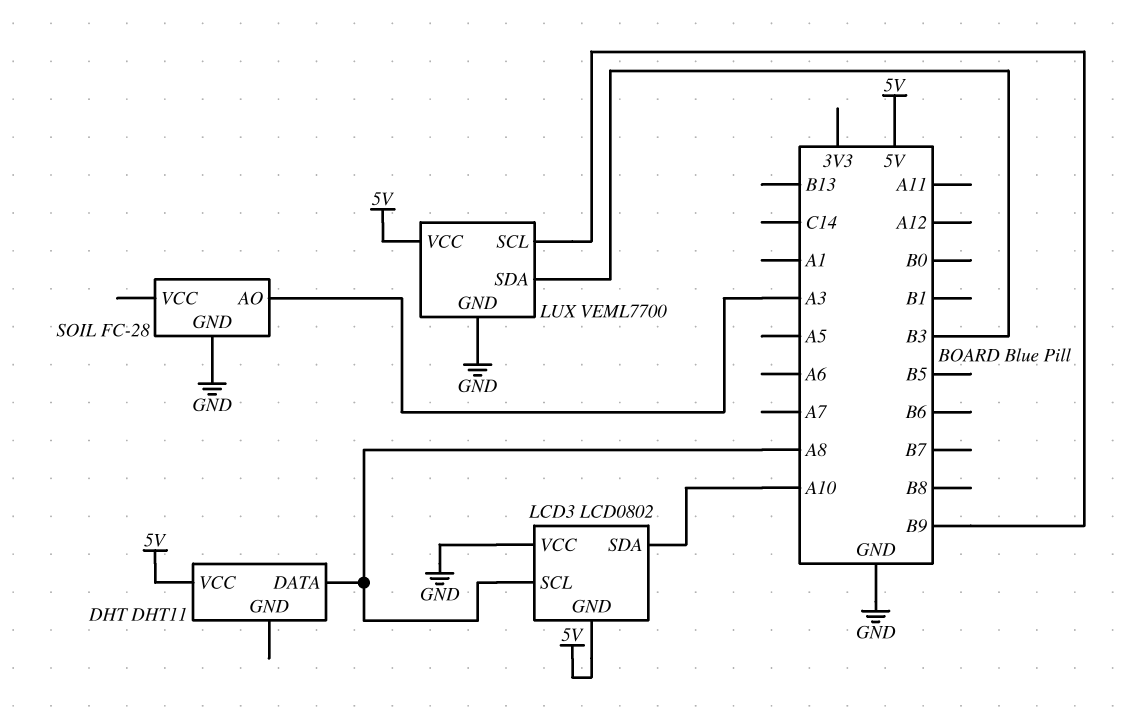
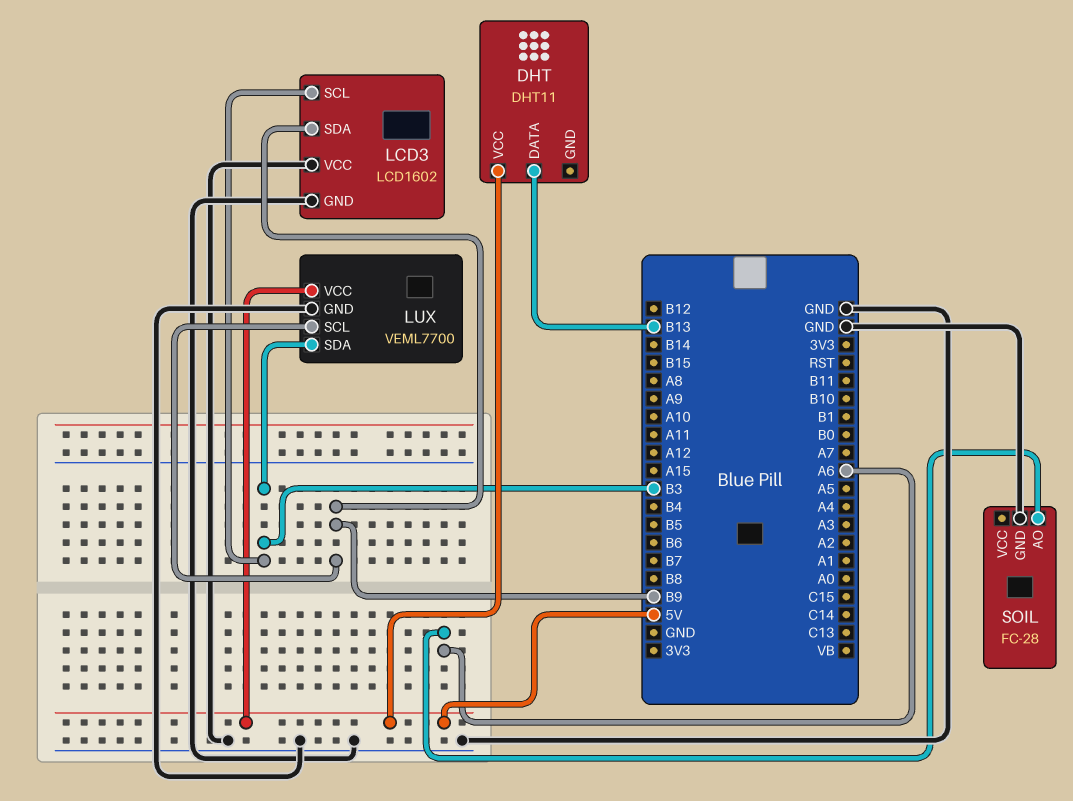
DHT pin DATA: A8 -> B13
LCD3: LCD0802 -> LCD1602
LCD3 pin GND: 5V -> GND
LCD3 pin SCL: A8 -> B3
LCD3 pin SDA: A10 -> B9
SOIL pin AO: A3 -> A6

